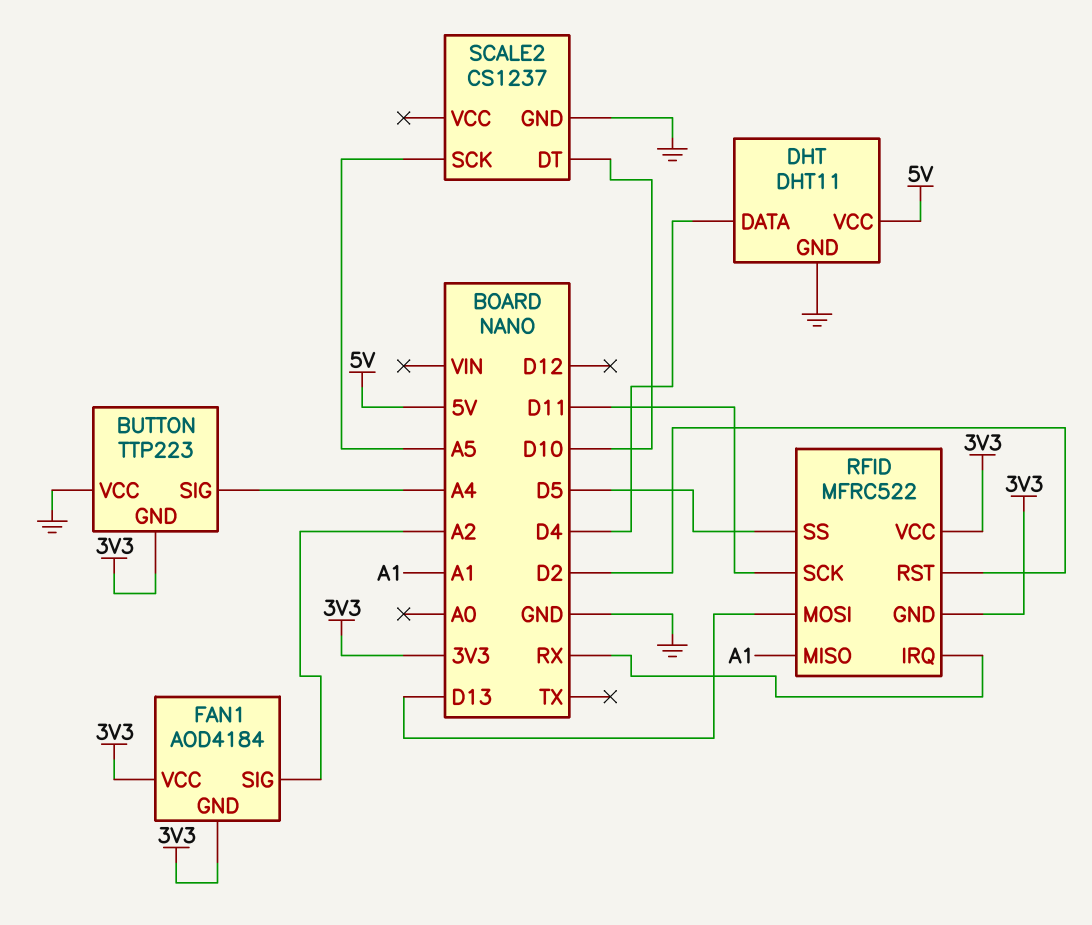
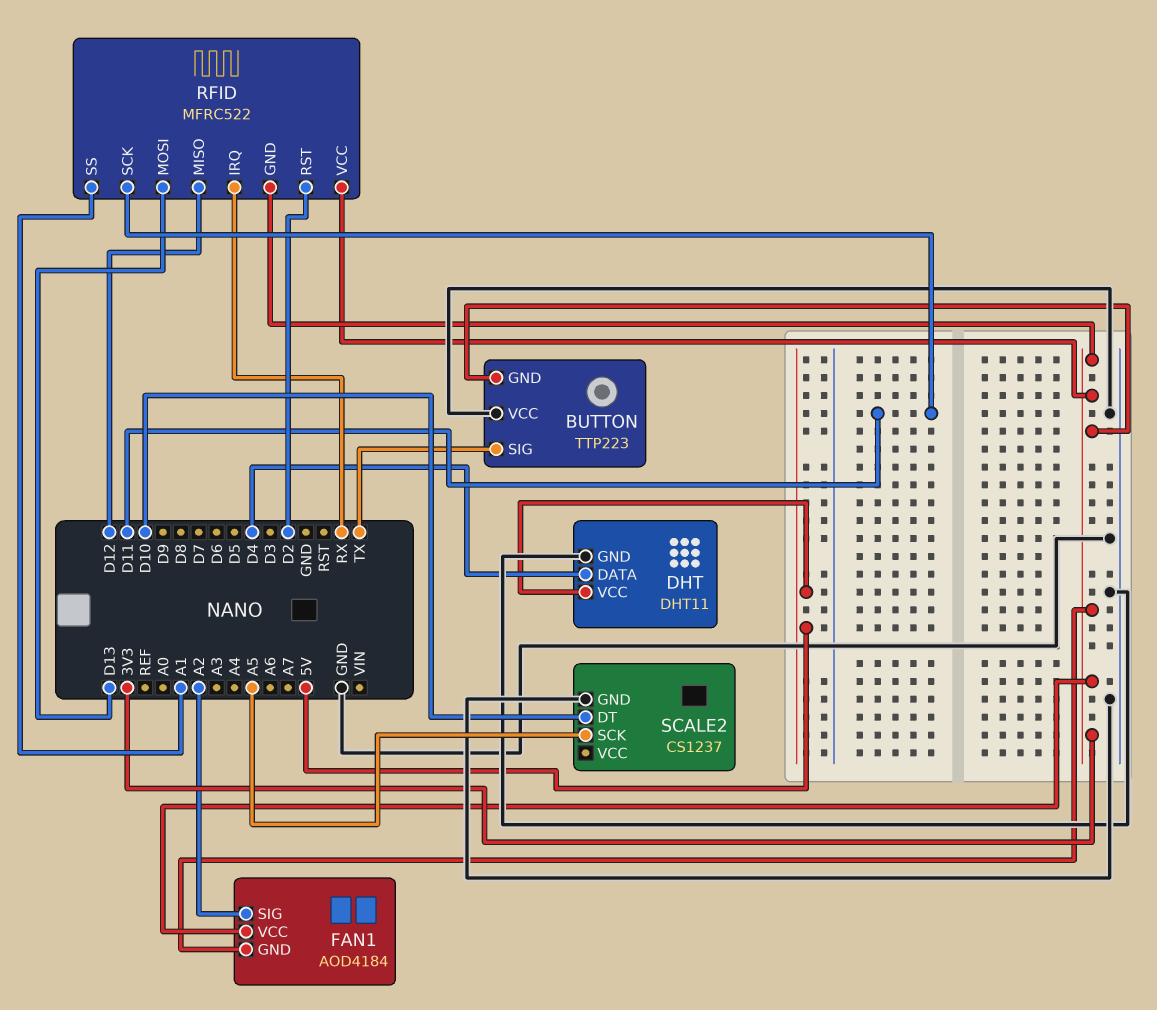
BUTTON pin SIG: A4 -> TX
RFID pin MISO: A1 -> D12
RFID pin SS: D5 -> A1

